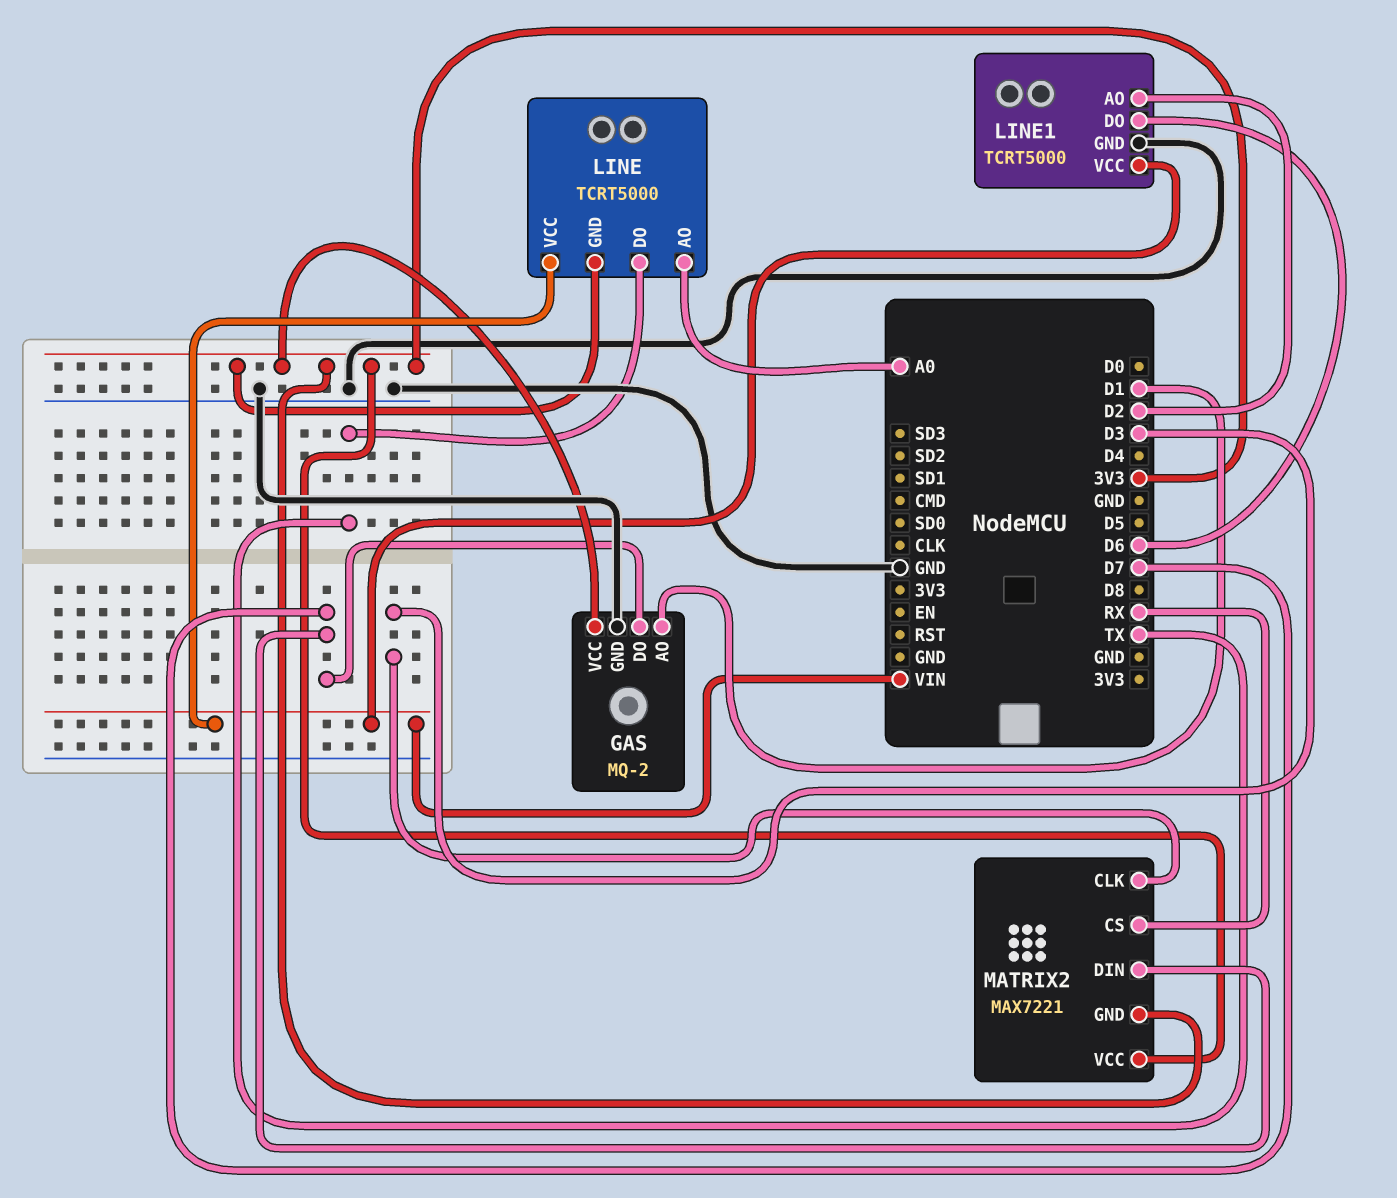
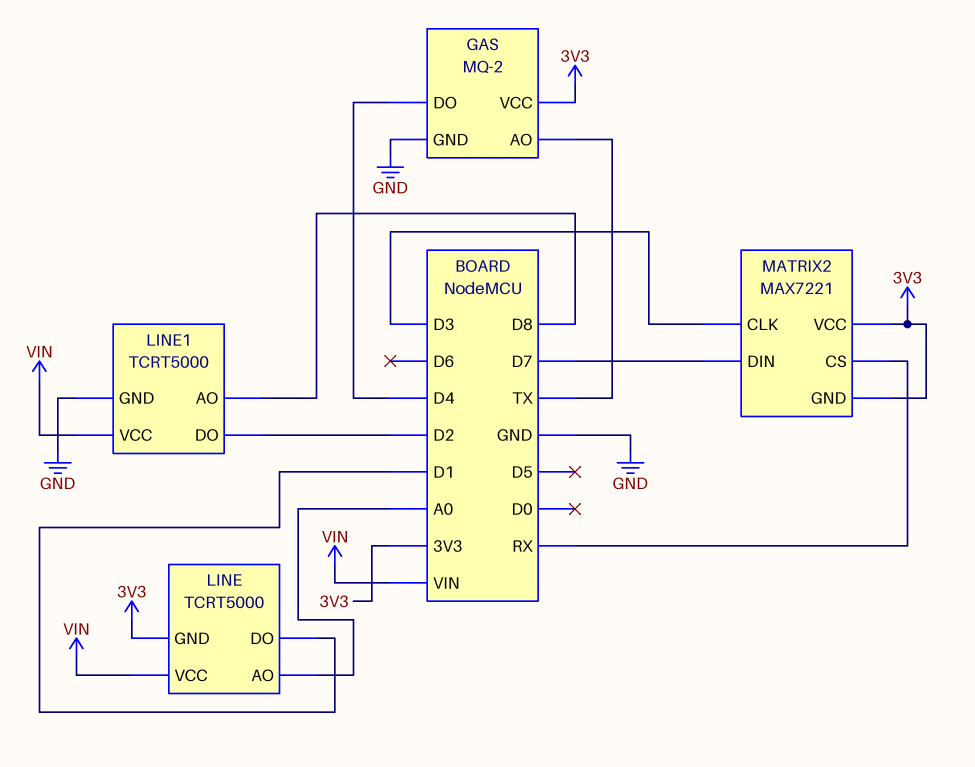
GAS pin AO: D1 -> TX
GAS pin DO: D7 -> D4
LINE pin DO: TX -> D1
LINE1 pin AO: D2 -> D8
LINE1 pin DO: D6 -> D2

